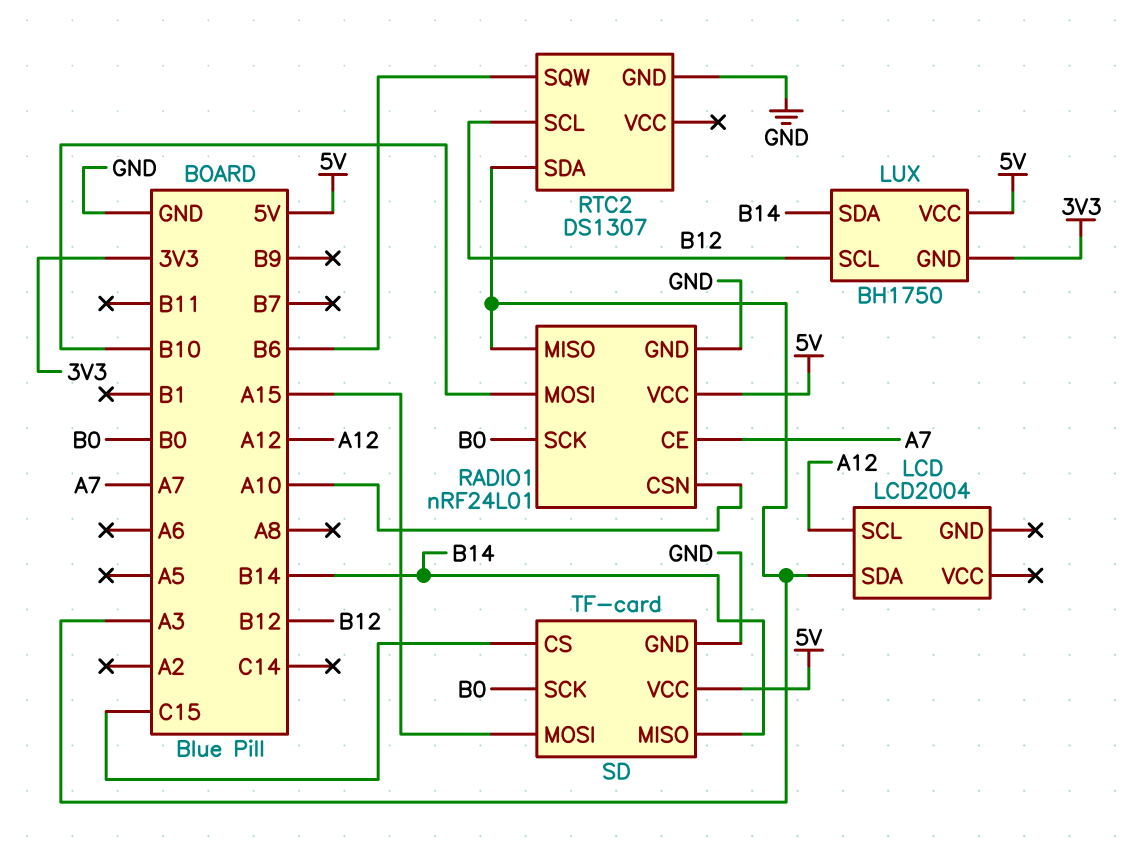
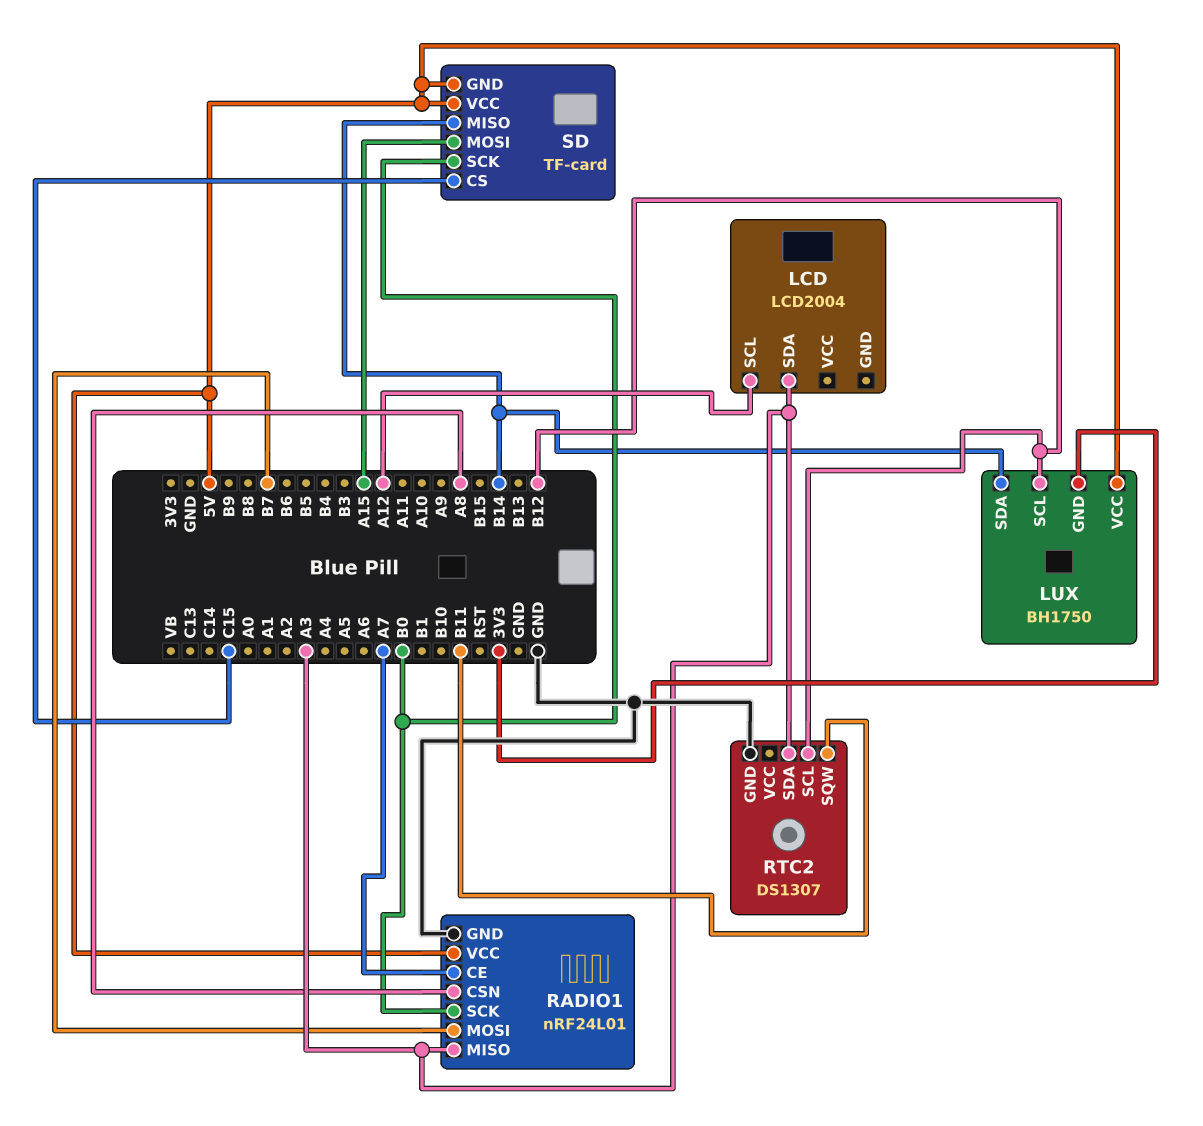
RADIO1 pin CSN: A10 -> A8
RADIO1 pin MOSI: B10 -> B7
RTC2 pin SQW: B6 -> B11
SD pin GND: GND -> 5V

